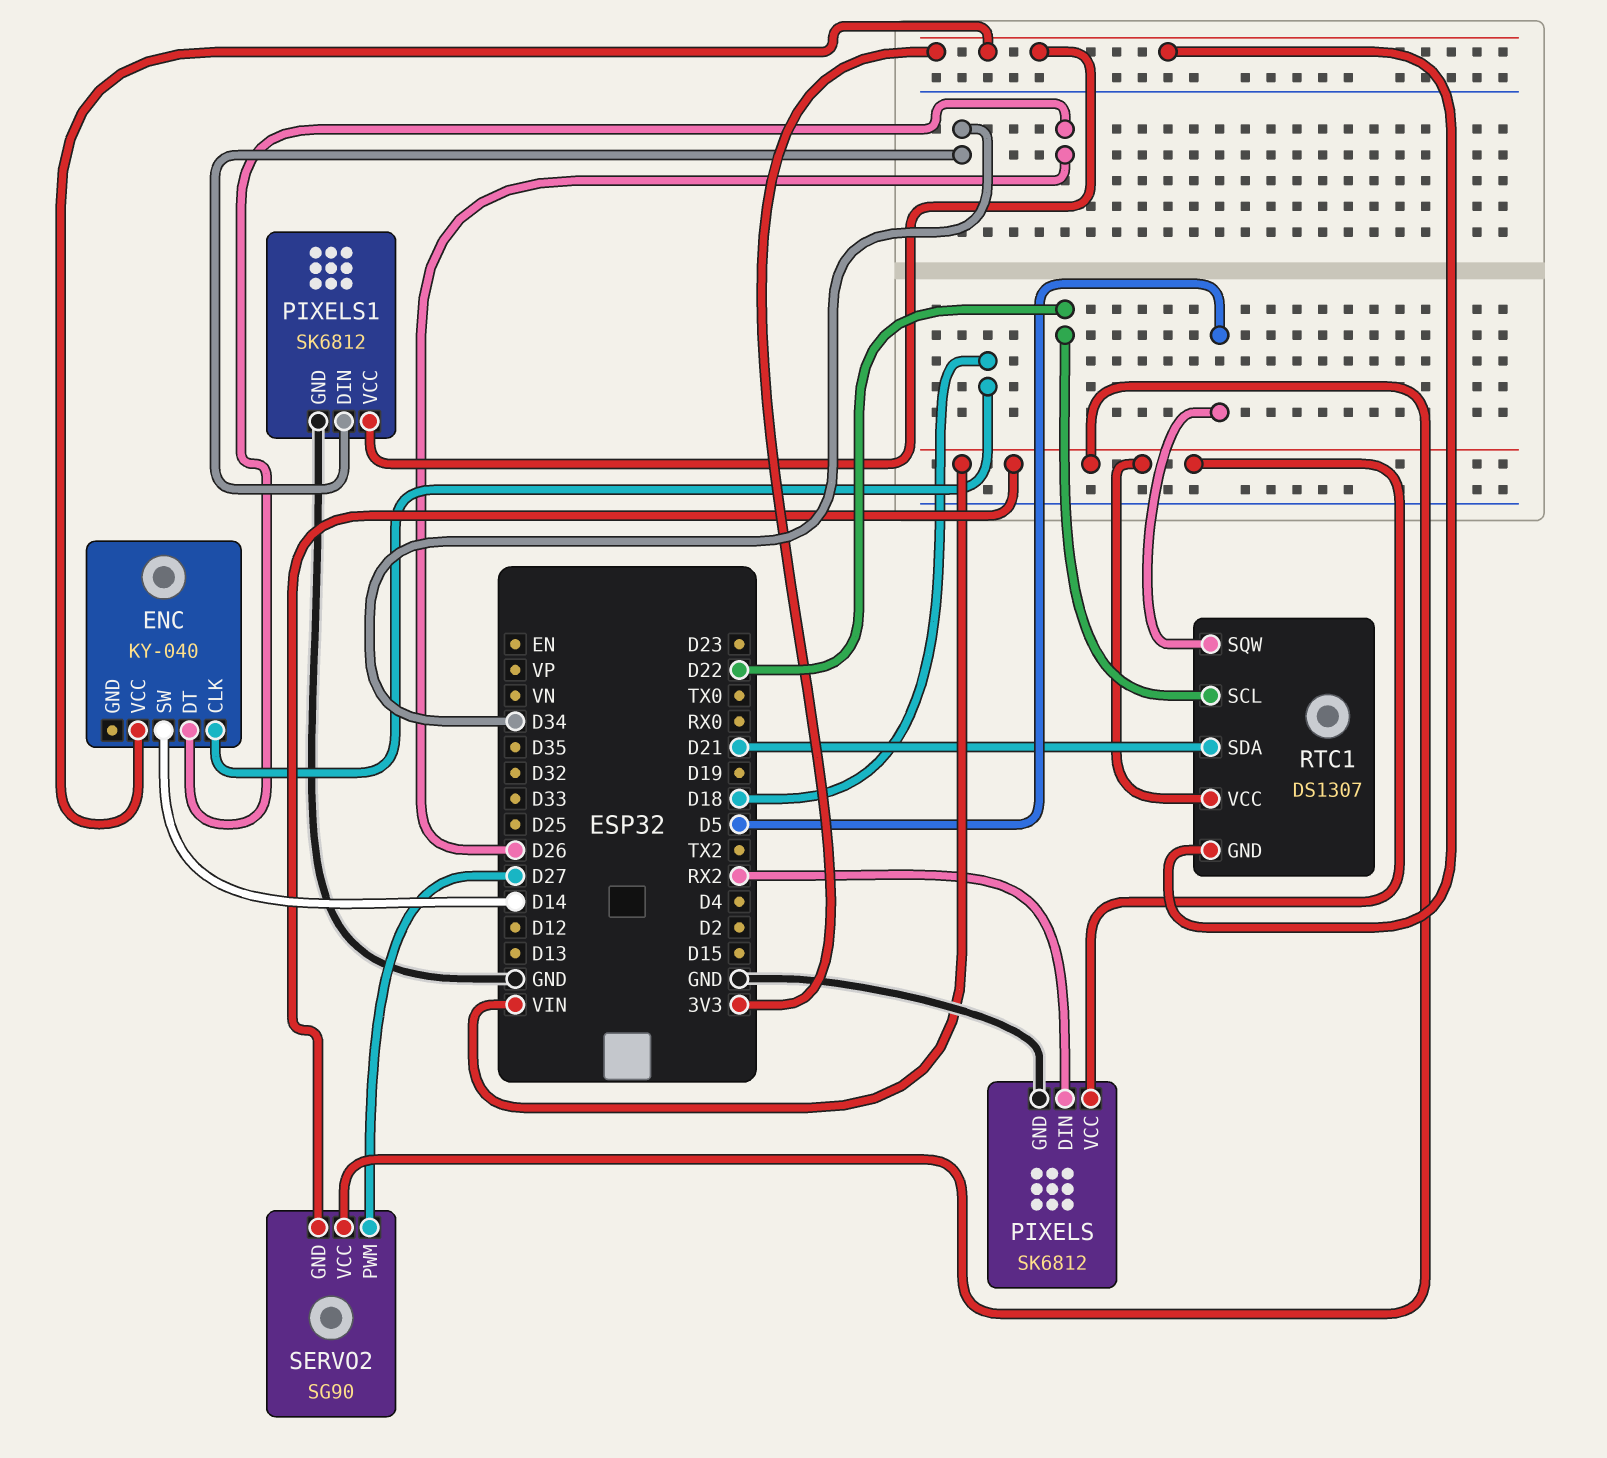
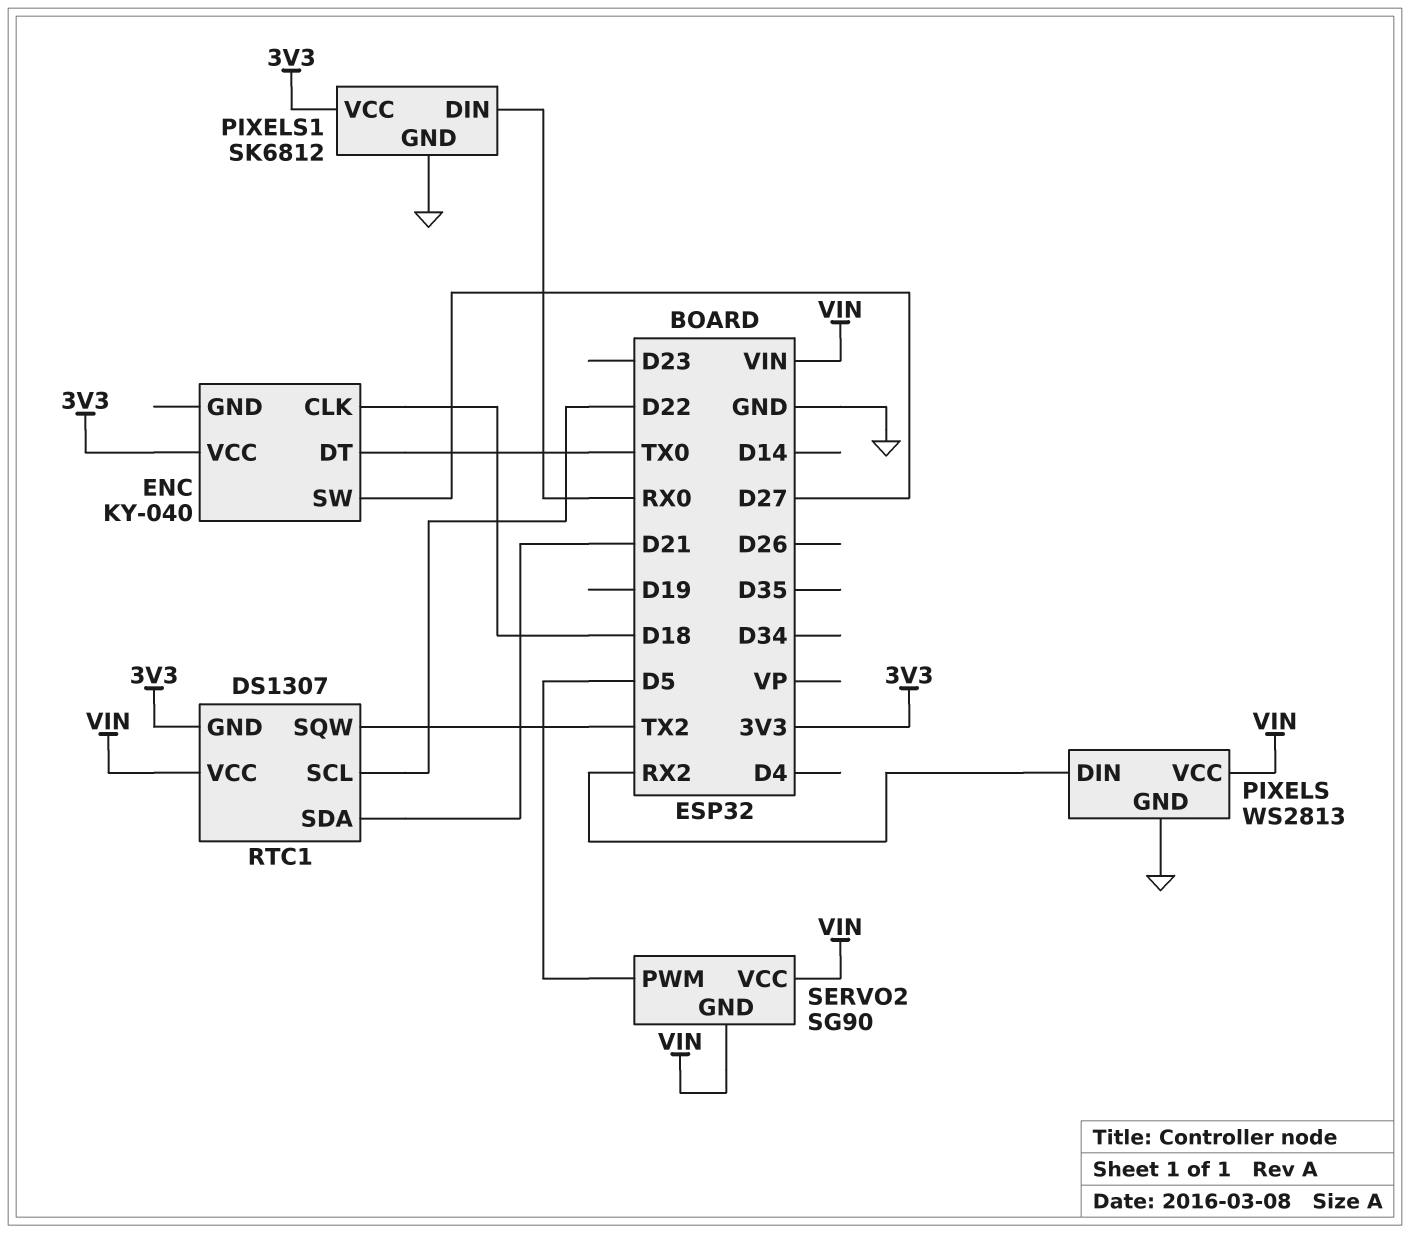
ENC pin DT: D26 -> TX0
ENC pin SW: D14 -> D27
PIXELS: SK6812 -> WS2813
PIXELS1 pin DIN: D34 -> RX0
RTC1 pin SQW: D5 -> TX2
SERVO2 pin PWM: D27 -> D5

